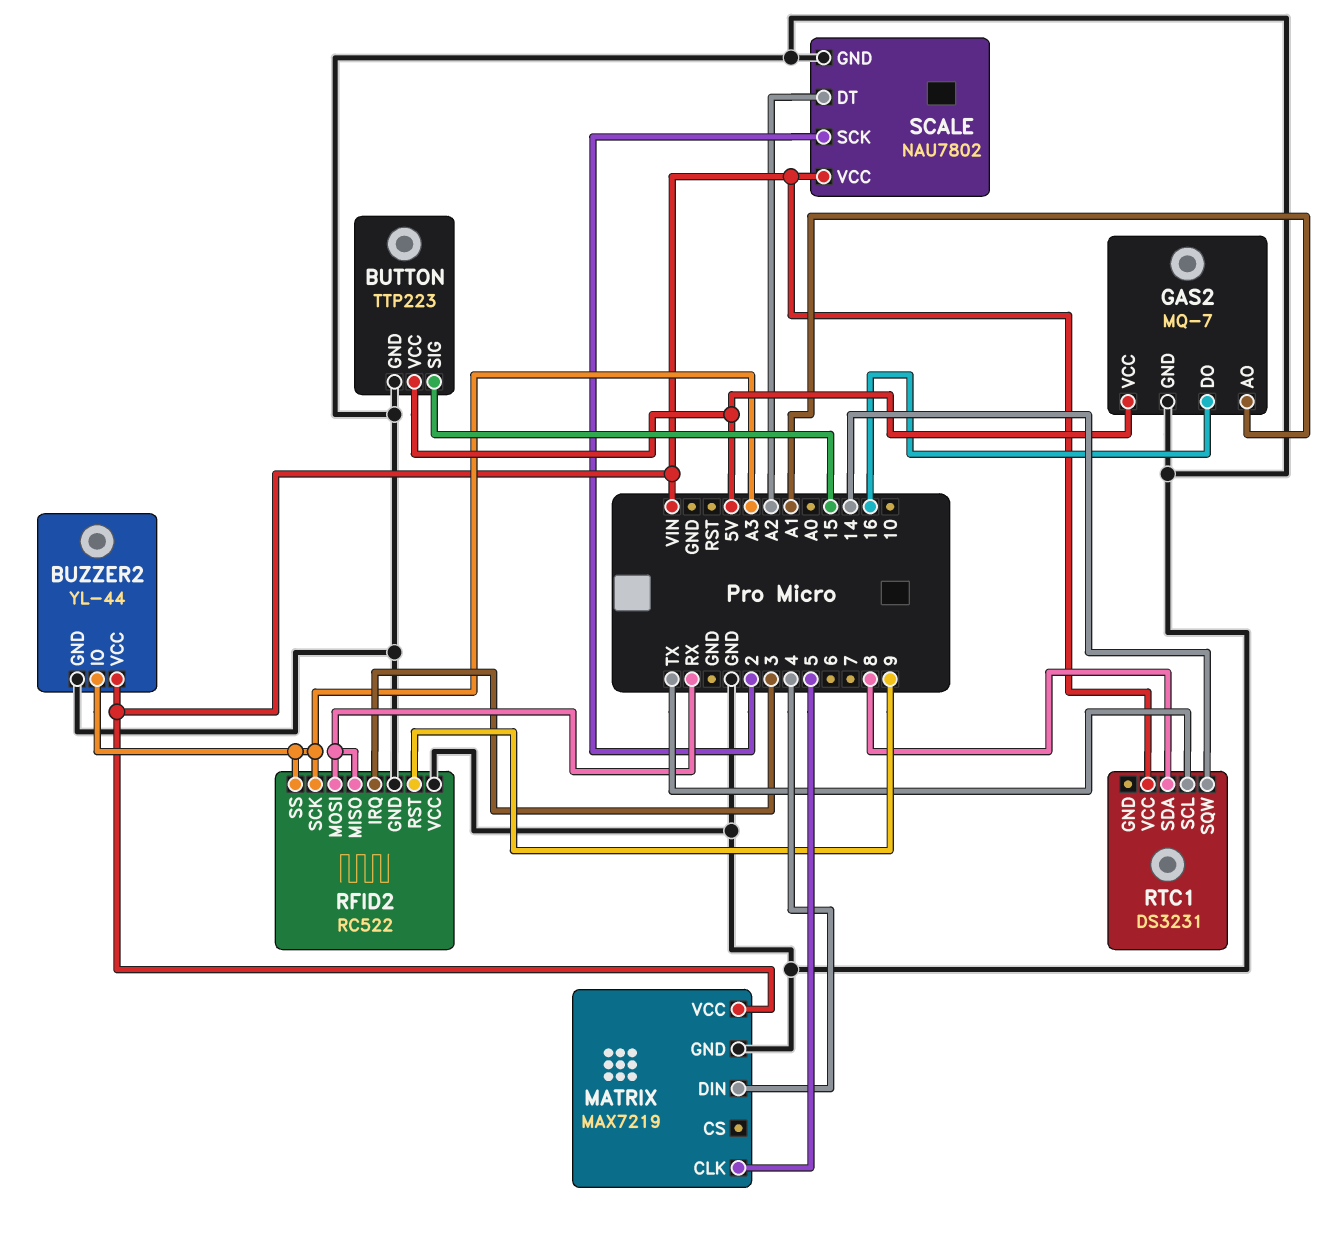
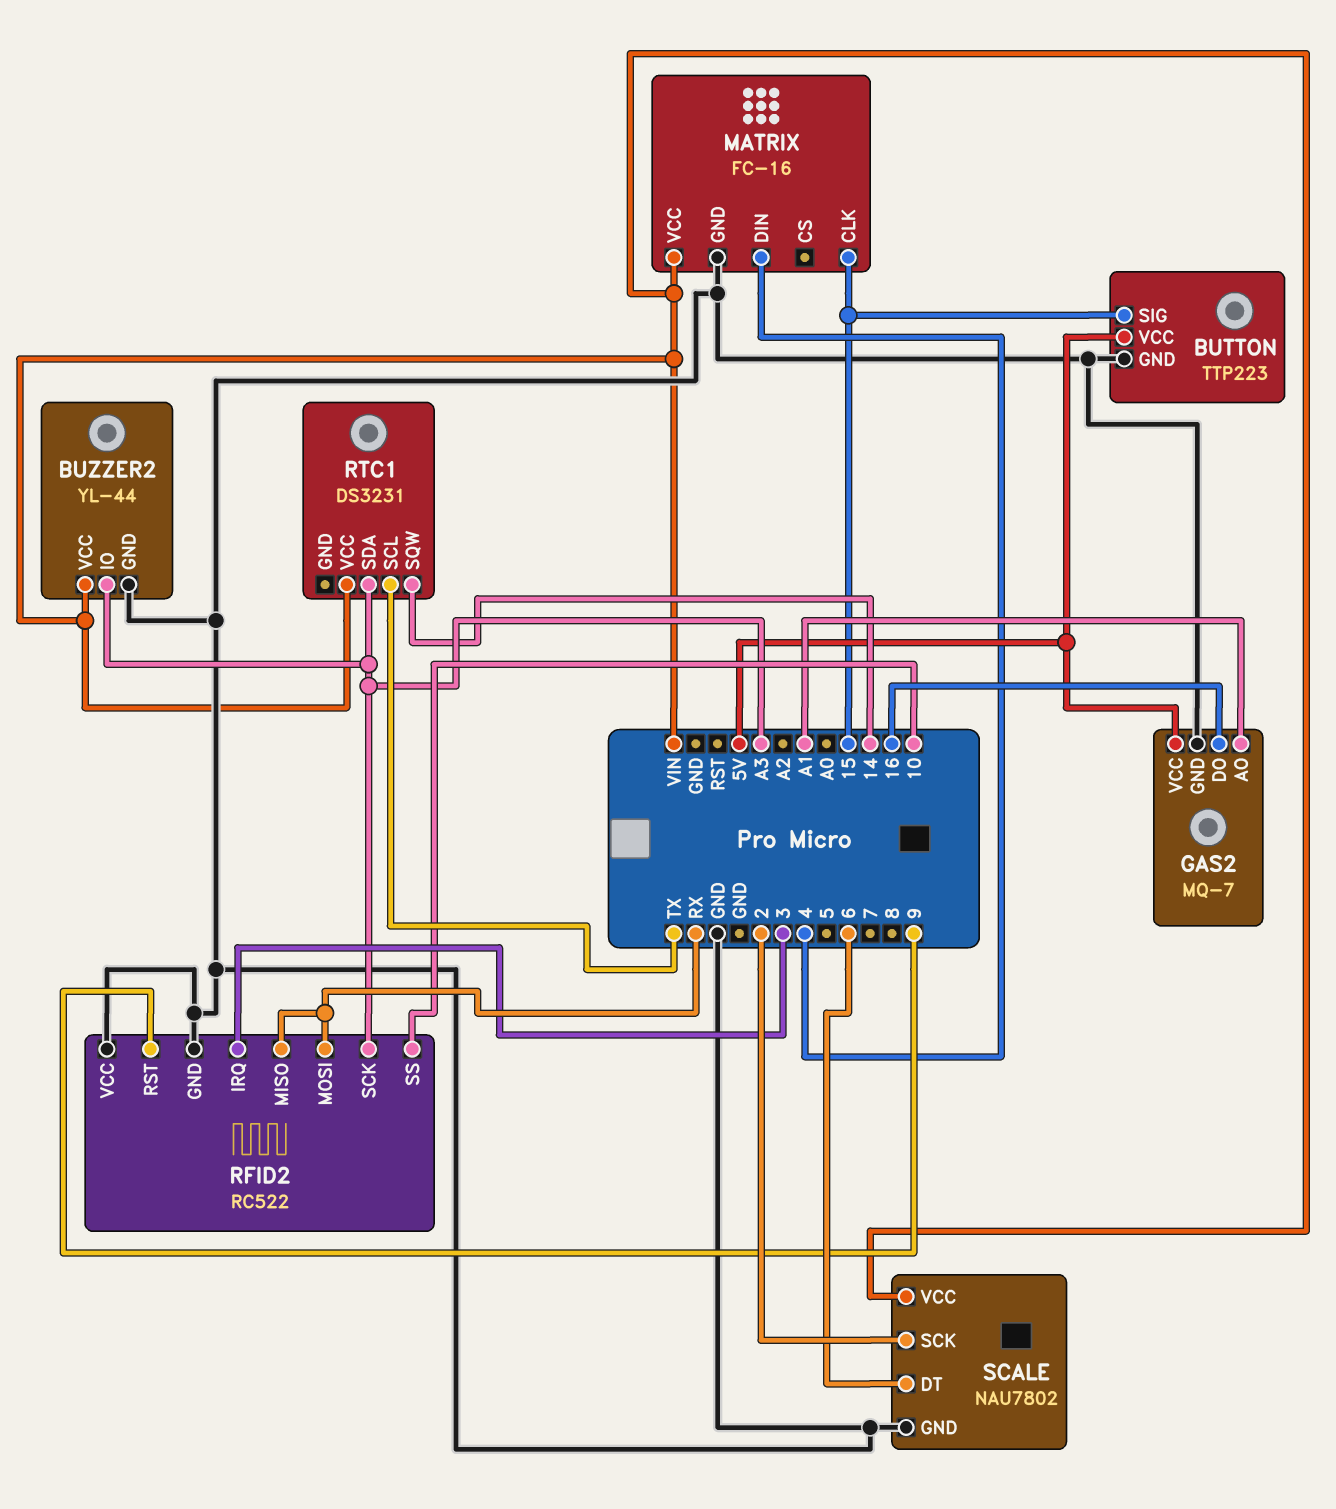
MATRIX: MAX7219 -> FC-16
MATRIX pin CLK: 5 -> 15
RFID2 pin SS: A3 -> 10
RTC1 pin SDA: 8 -> A3
SCALE pin DT: A2 -> 6

